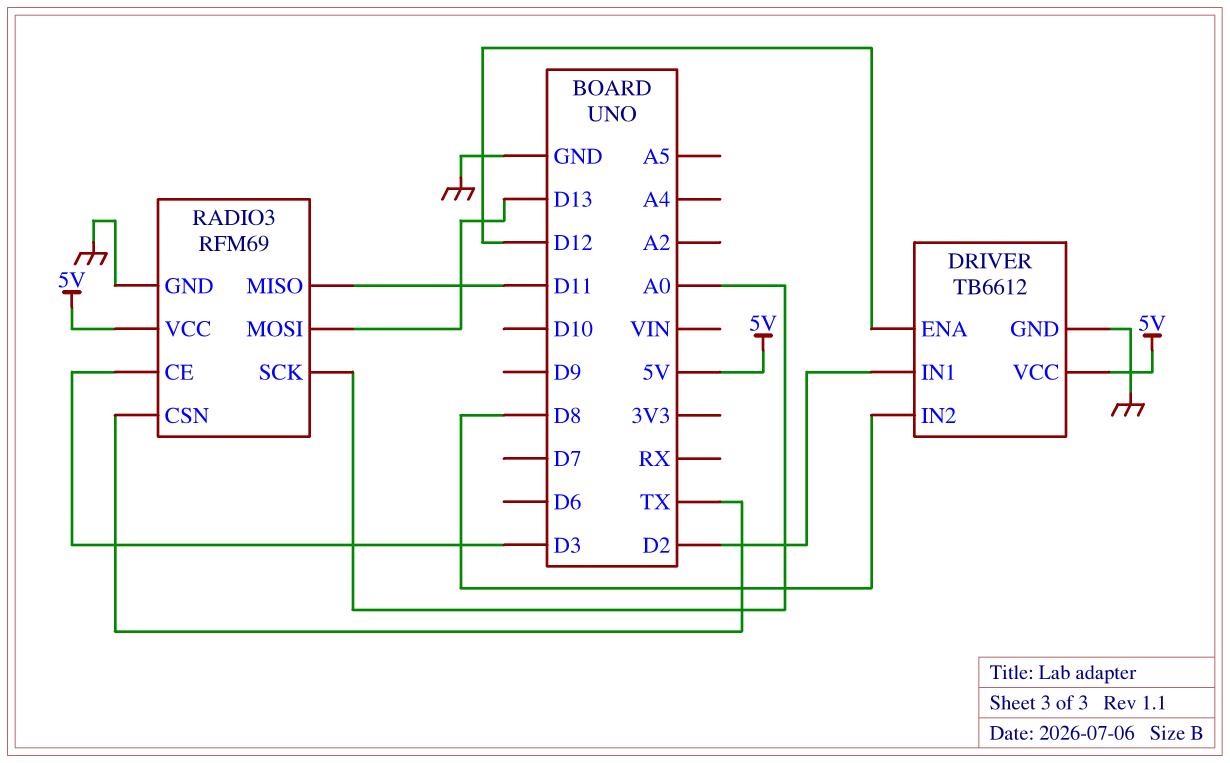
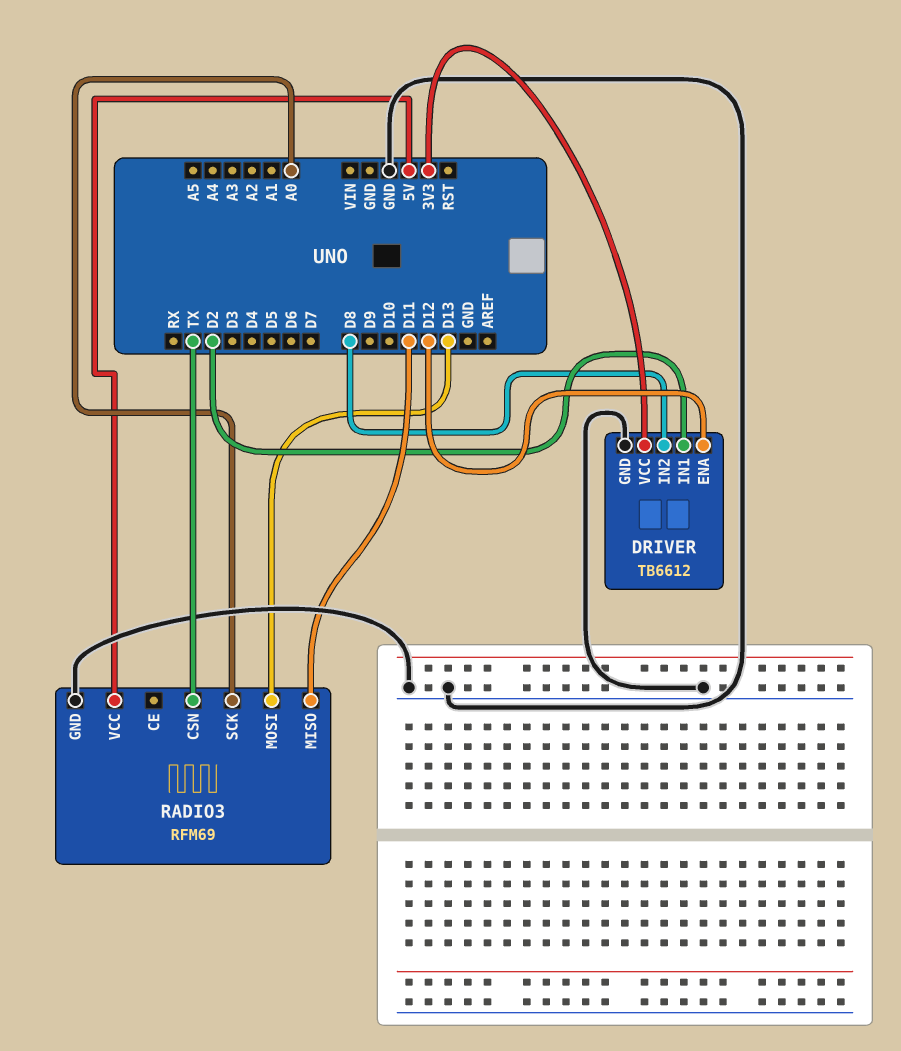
DRIVER pin VCC: 5V -> 3V3
RADIO3 pin CE: D3 -> none

